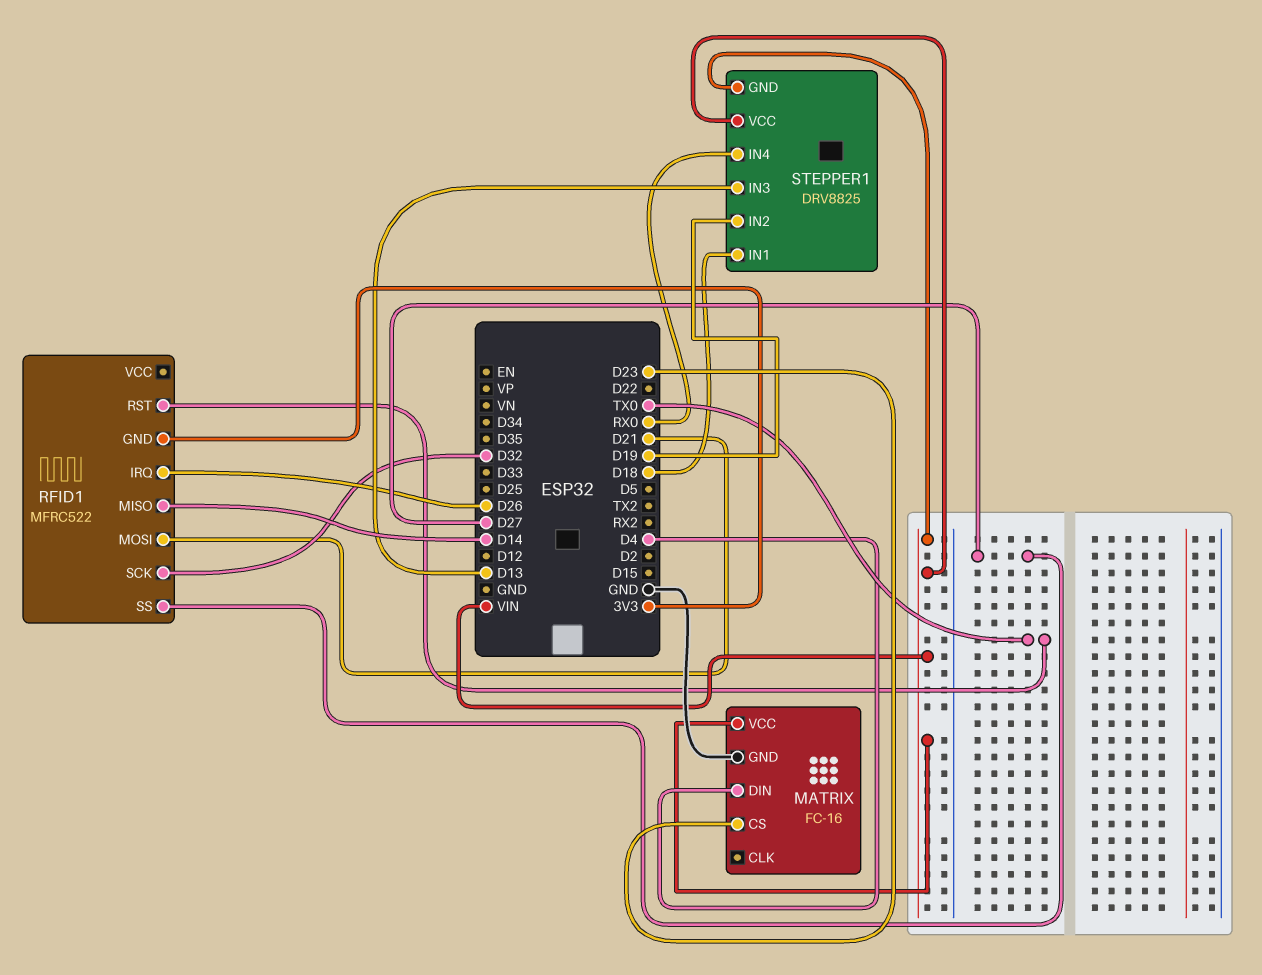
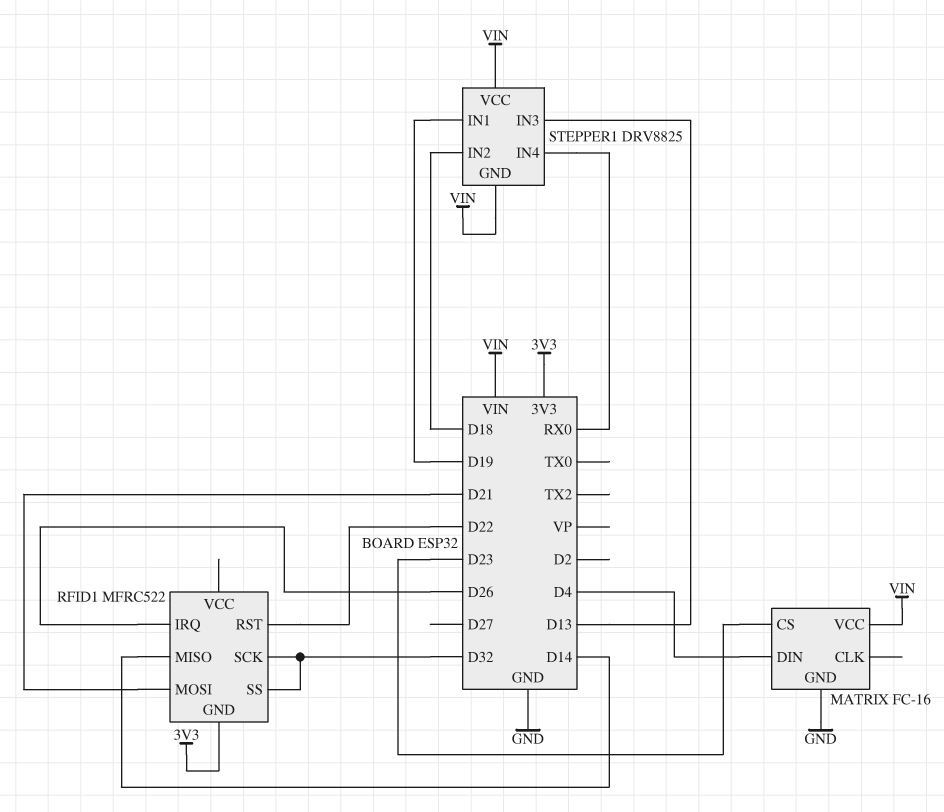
RFID1 pin RST: TX0 -> D22
RFID1 pin SS: D27 -> D32
STEPPER1 pin IN1: D18 -> D19
STEPPER1 pin IN2: D19 -> D18

